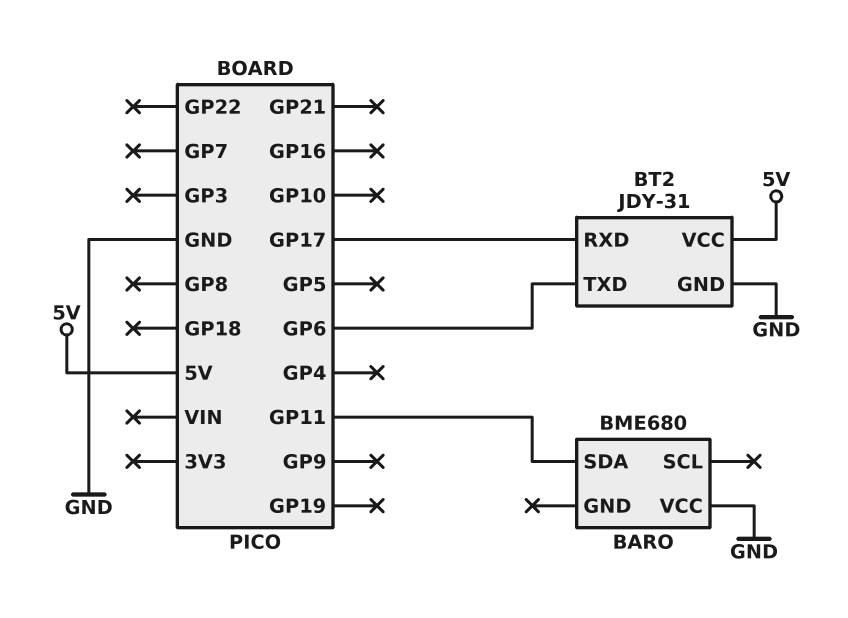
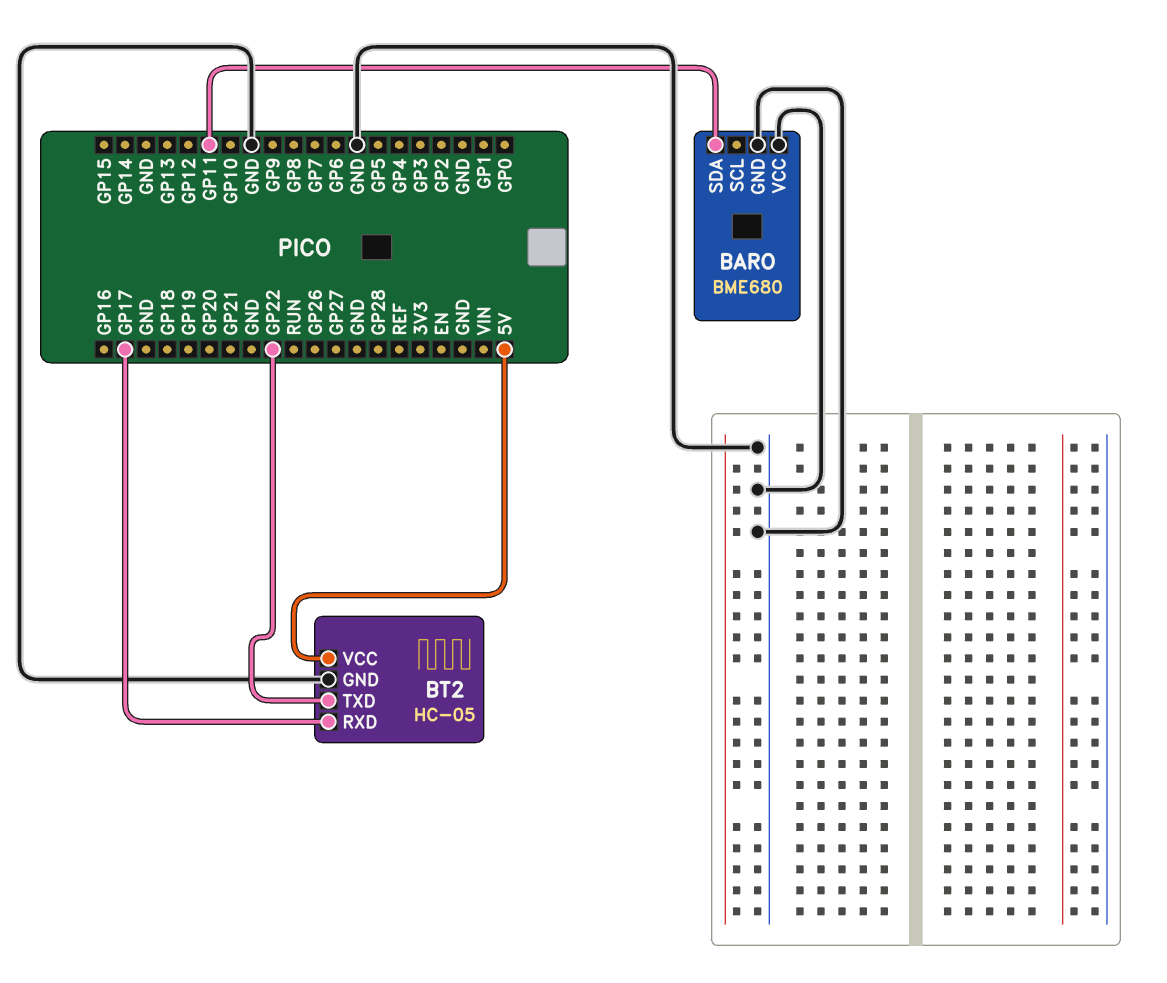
BARO pin GND: none -> GND
BT2: JDY-31 -> HC-05
BT2 pin TXD: GP6 -> GP22

